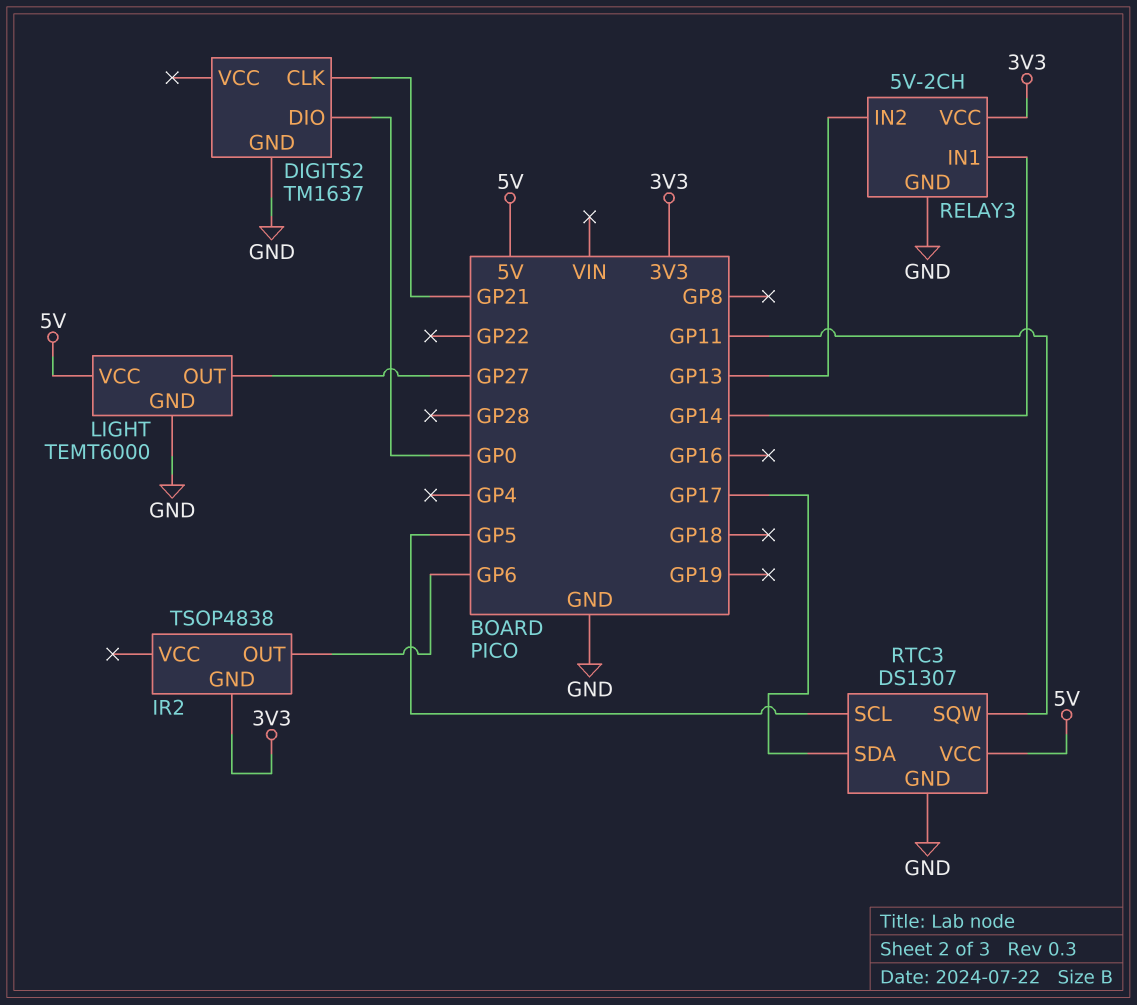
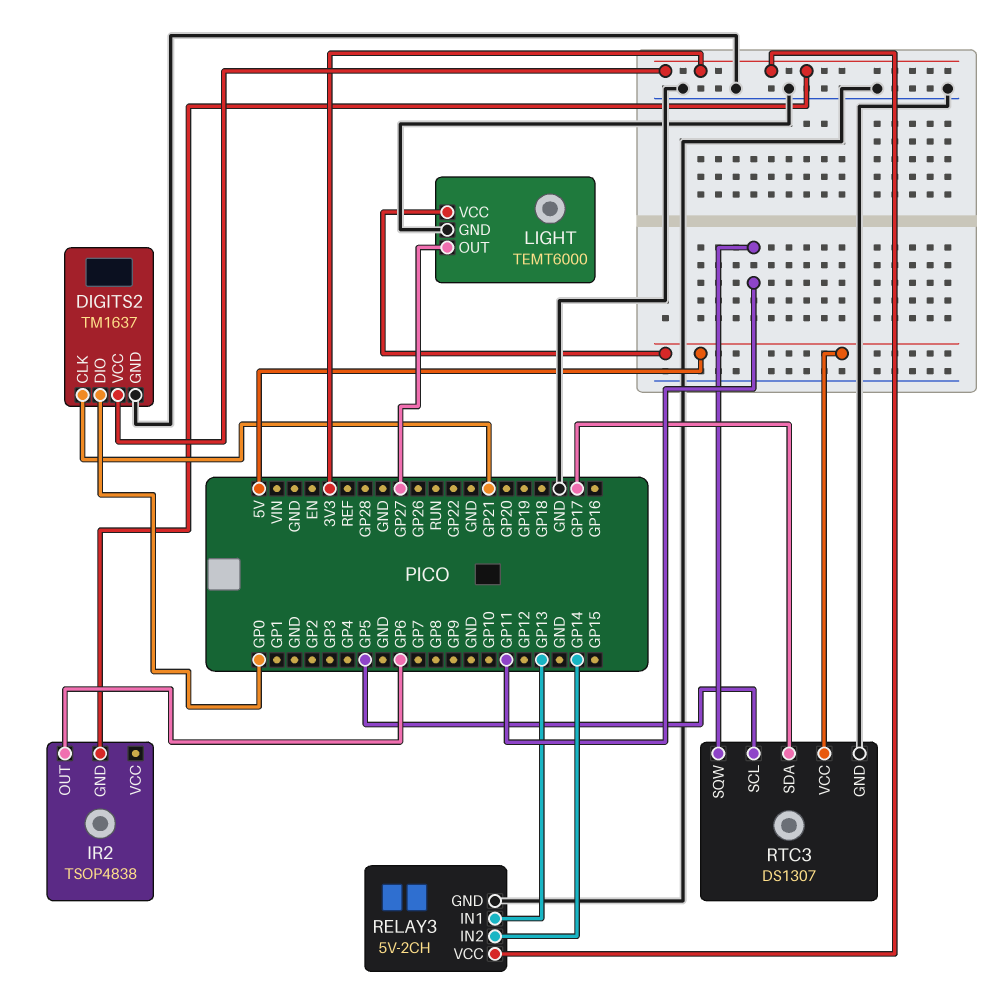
DIGITS2 pin VCC: none -> 3V3
RELAY3 pin IN1: GP14 -> GP13
RELAY3 pin IN2: GP13 -> GP14

